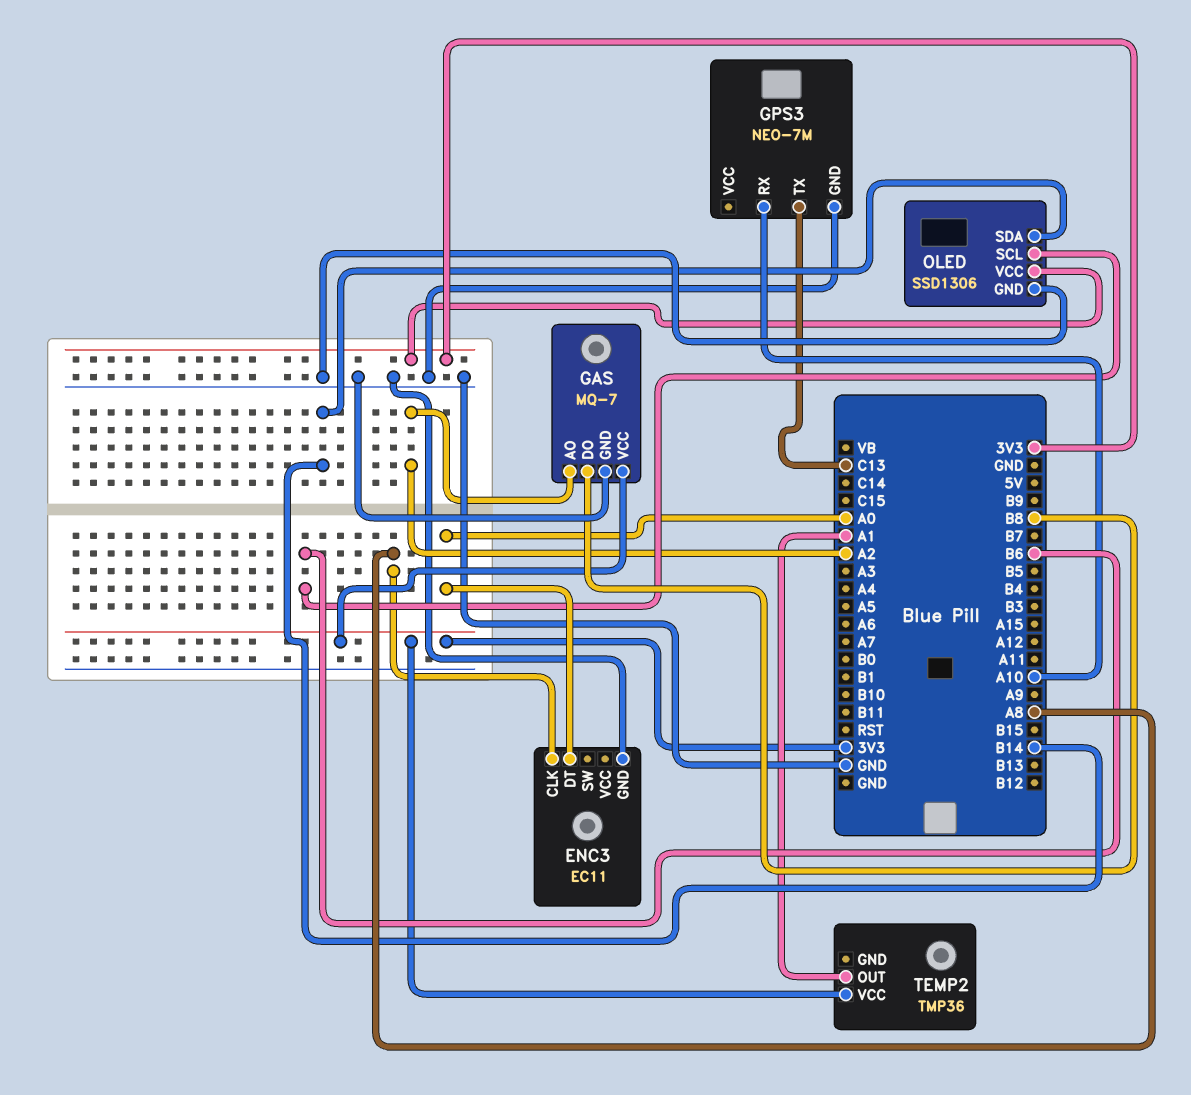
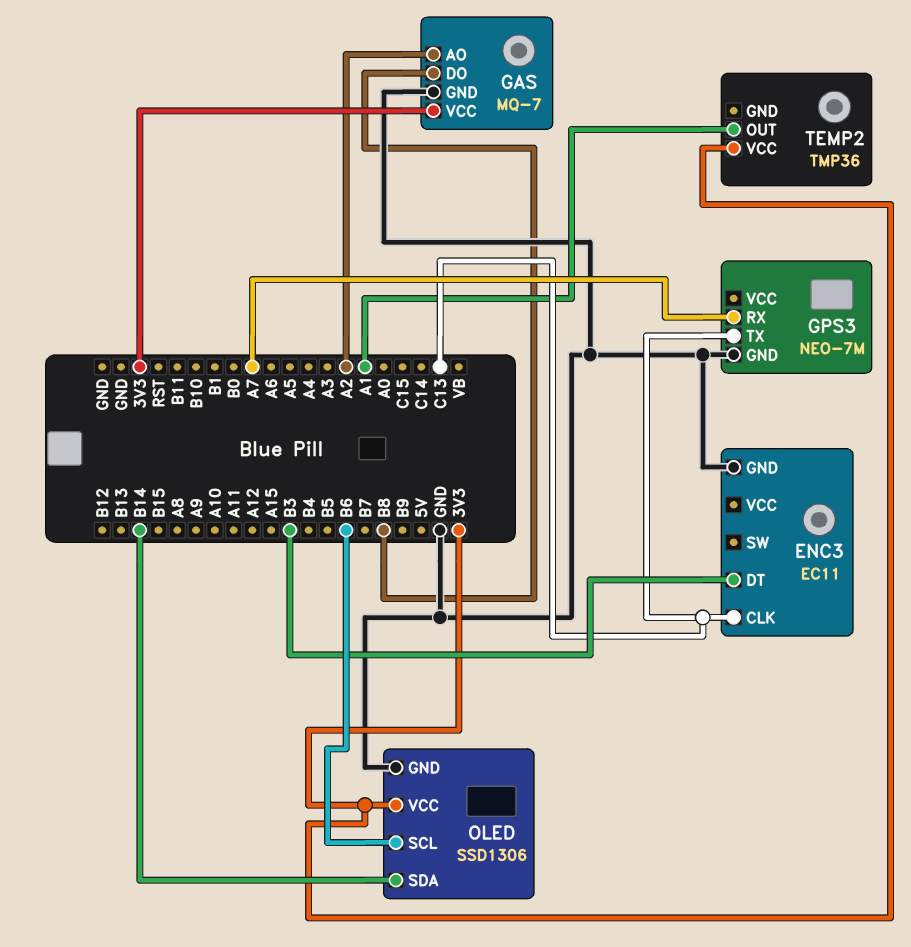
ENC3 pin CLK: A8 -> C13
ENC3 pin DT: A0 -> B3
GPS3 pin RX: A10 -> A7

